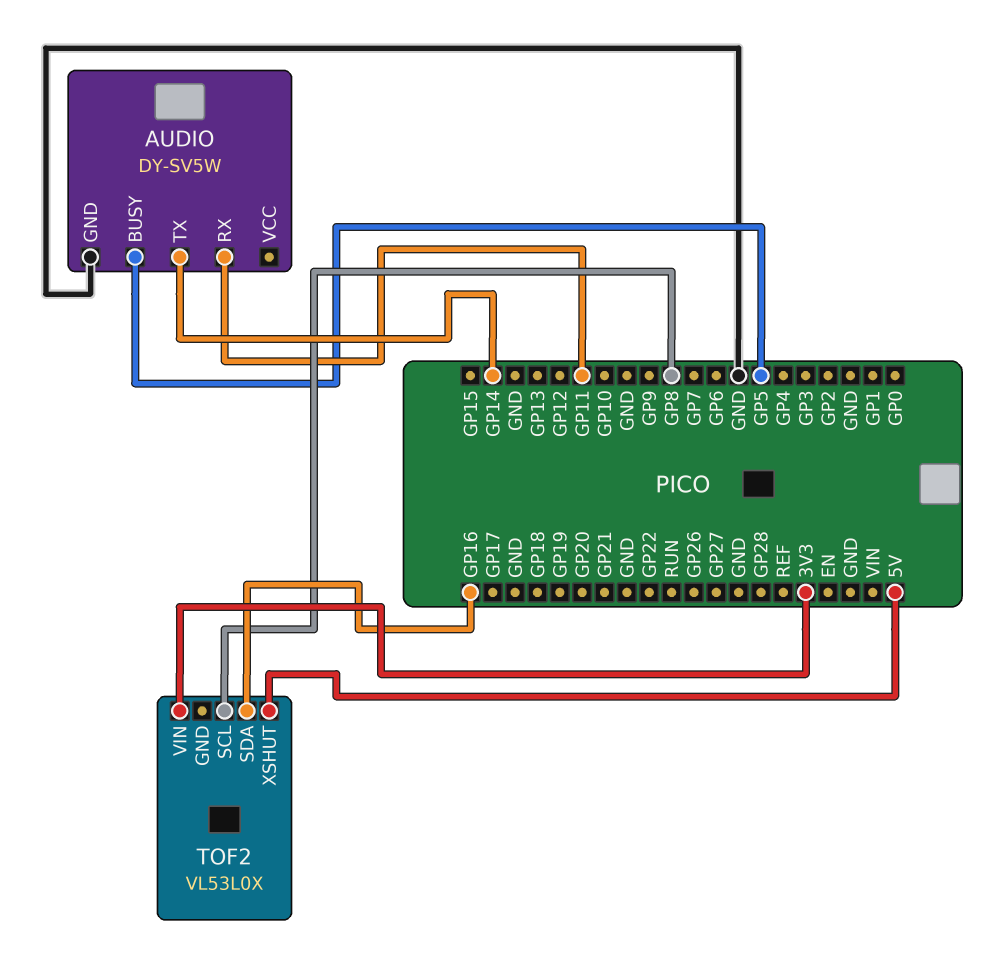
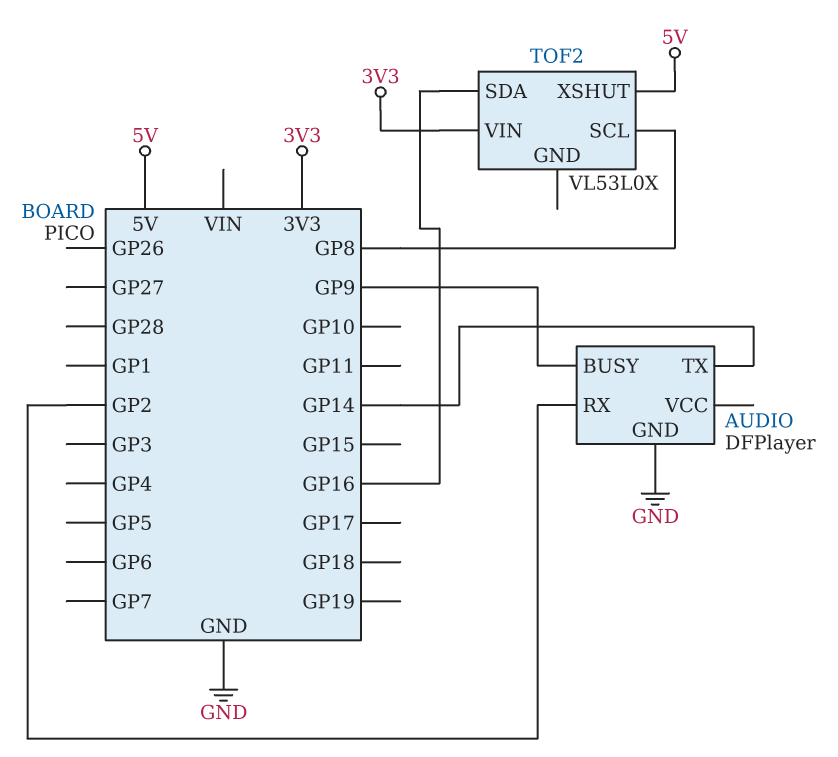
AUDIO: DY-SV5W -> DFPlayer
AUDIO pin BUSY: GP5 -> GP9
AUDIO pin RX: GP11 -> GP2

